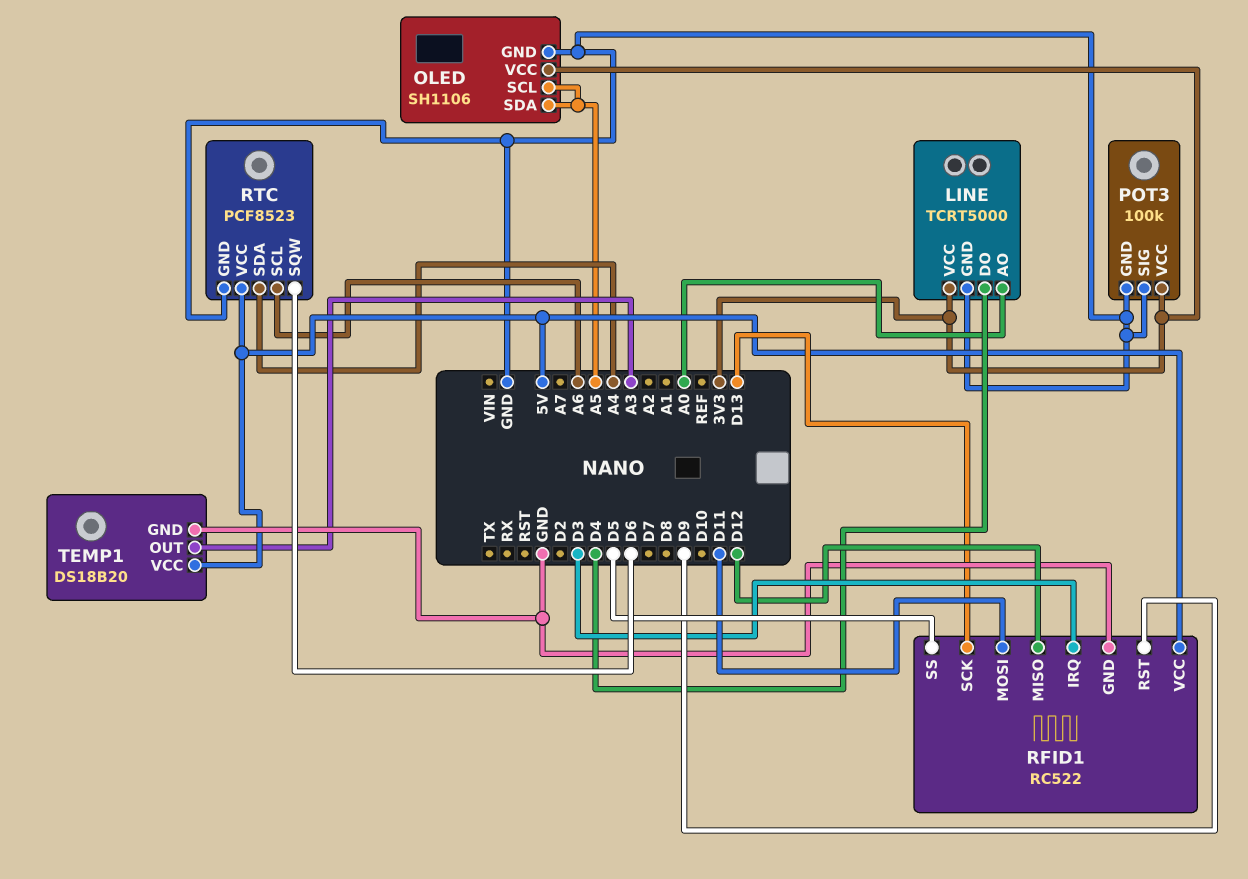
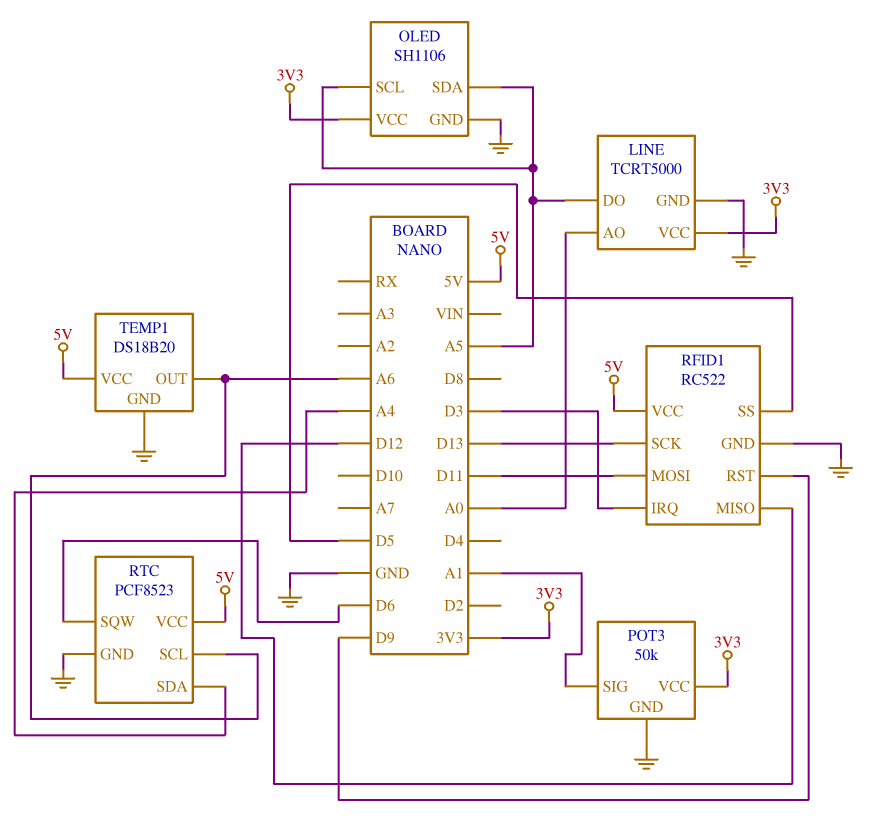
LINE pin DO: D4 -> A5
POT3: 100k -> 50k
POT3 pin SIG: GND -> A1
TEMP1 pin OUT: A3 -> A6

